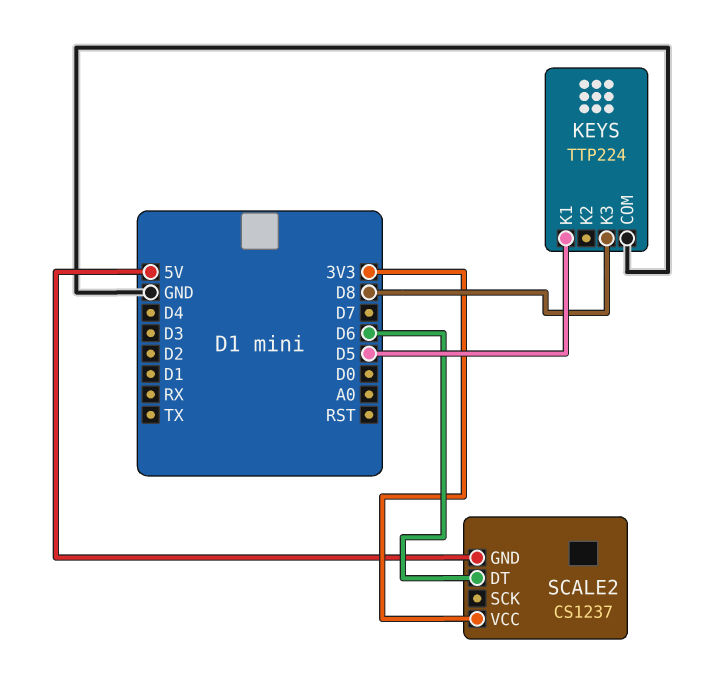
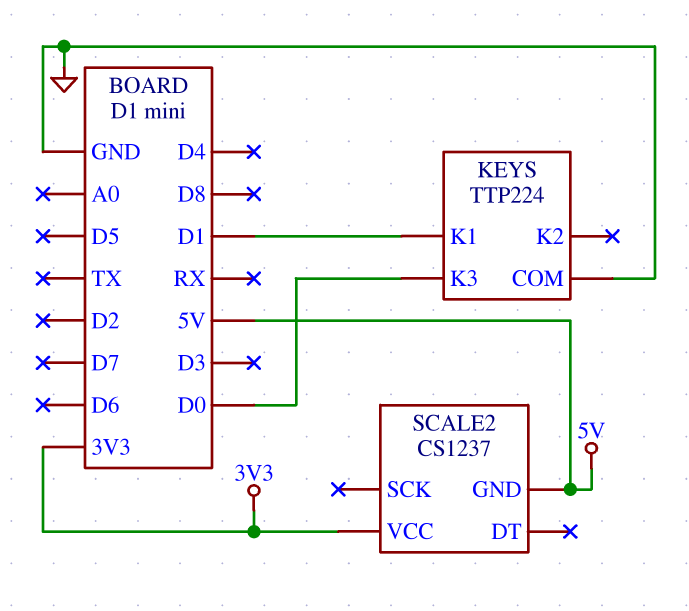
KEYS pin K1: D5 -> D1
KEYS pin K3: D8 -> D0
SCALE2 pin DT: D6 -> none

